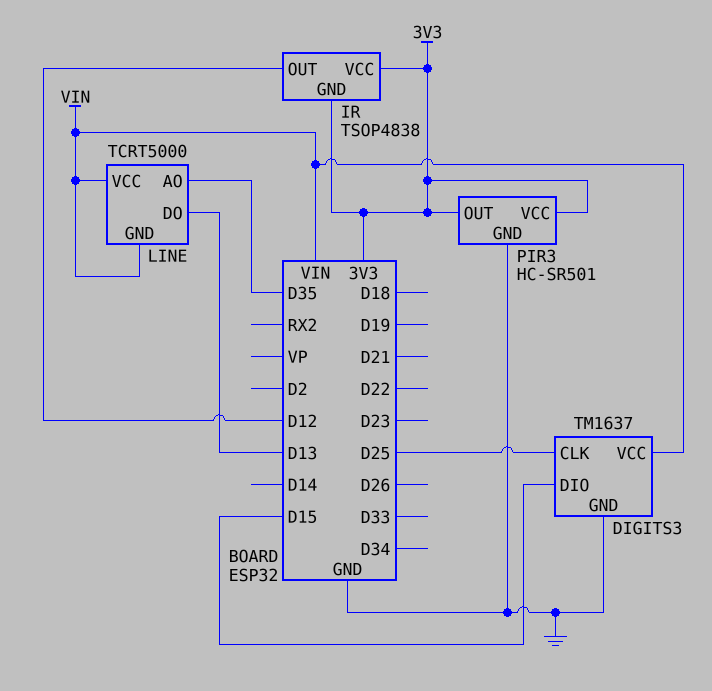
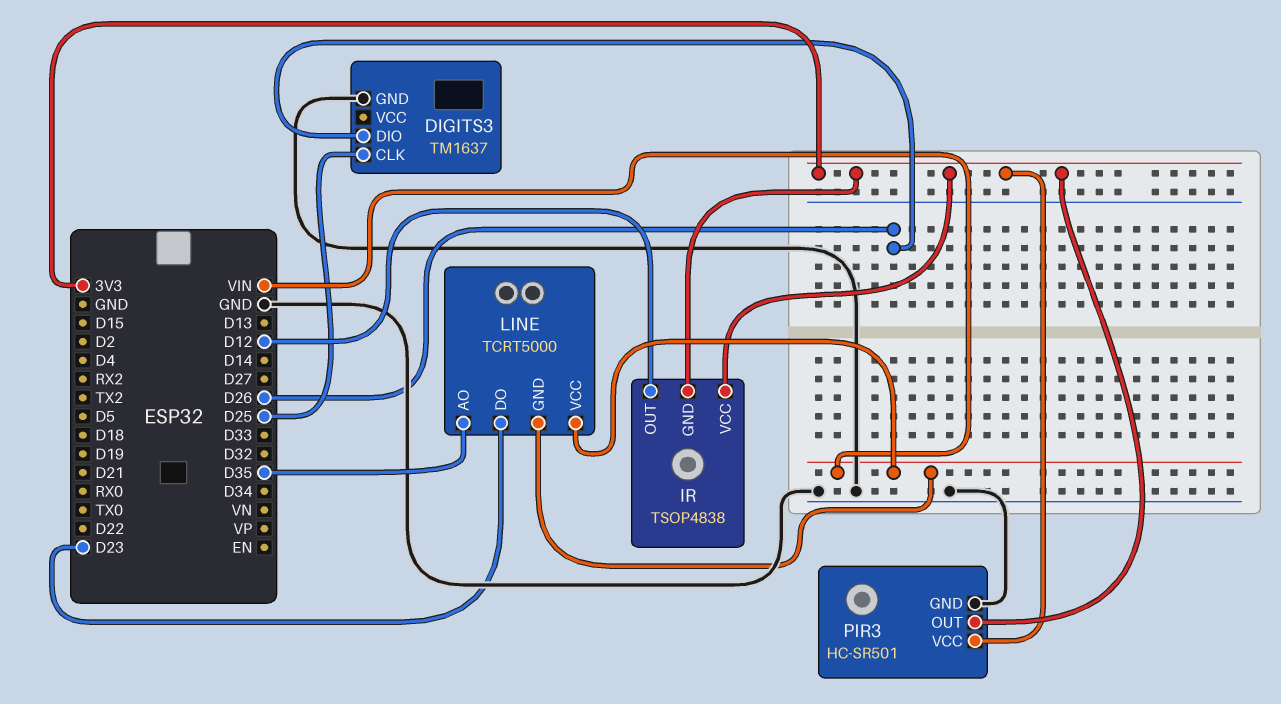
DIGITS3 pin DIO: D15 -> D26
DIGITS3 pin VCC: VIN -> none
LINE pin DO: D13 -> D23

